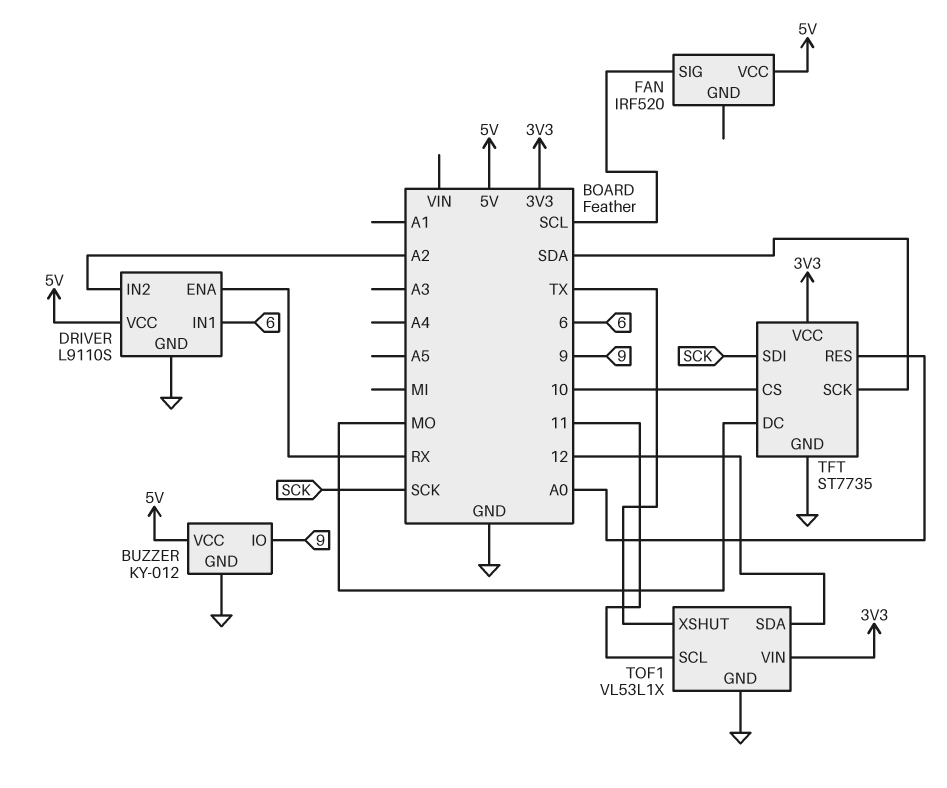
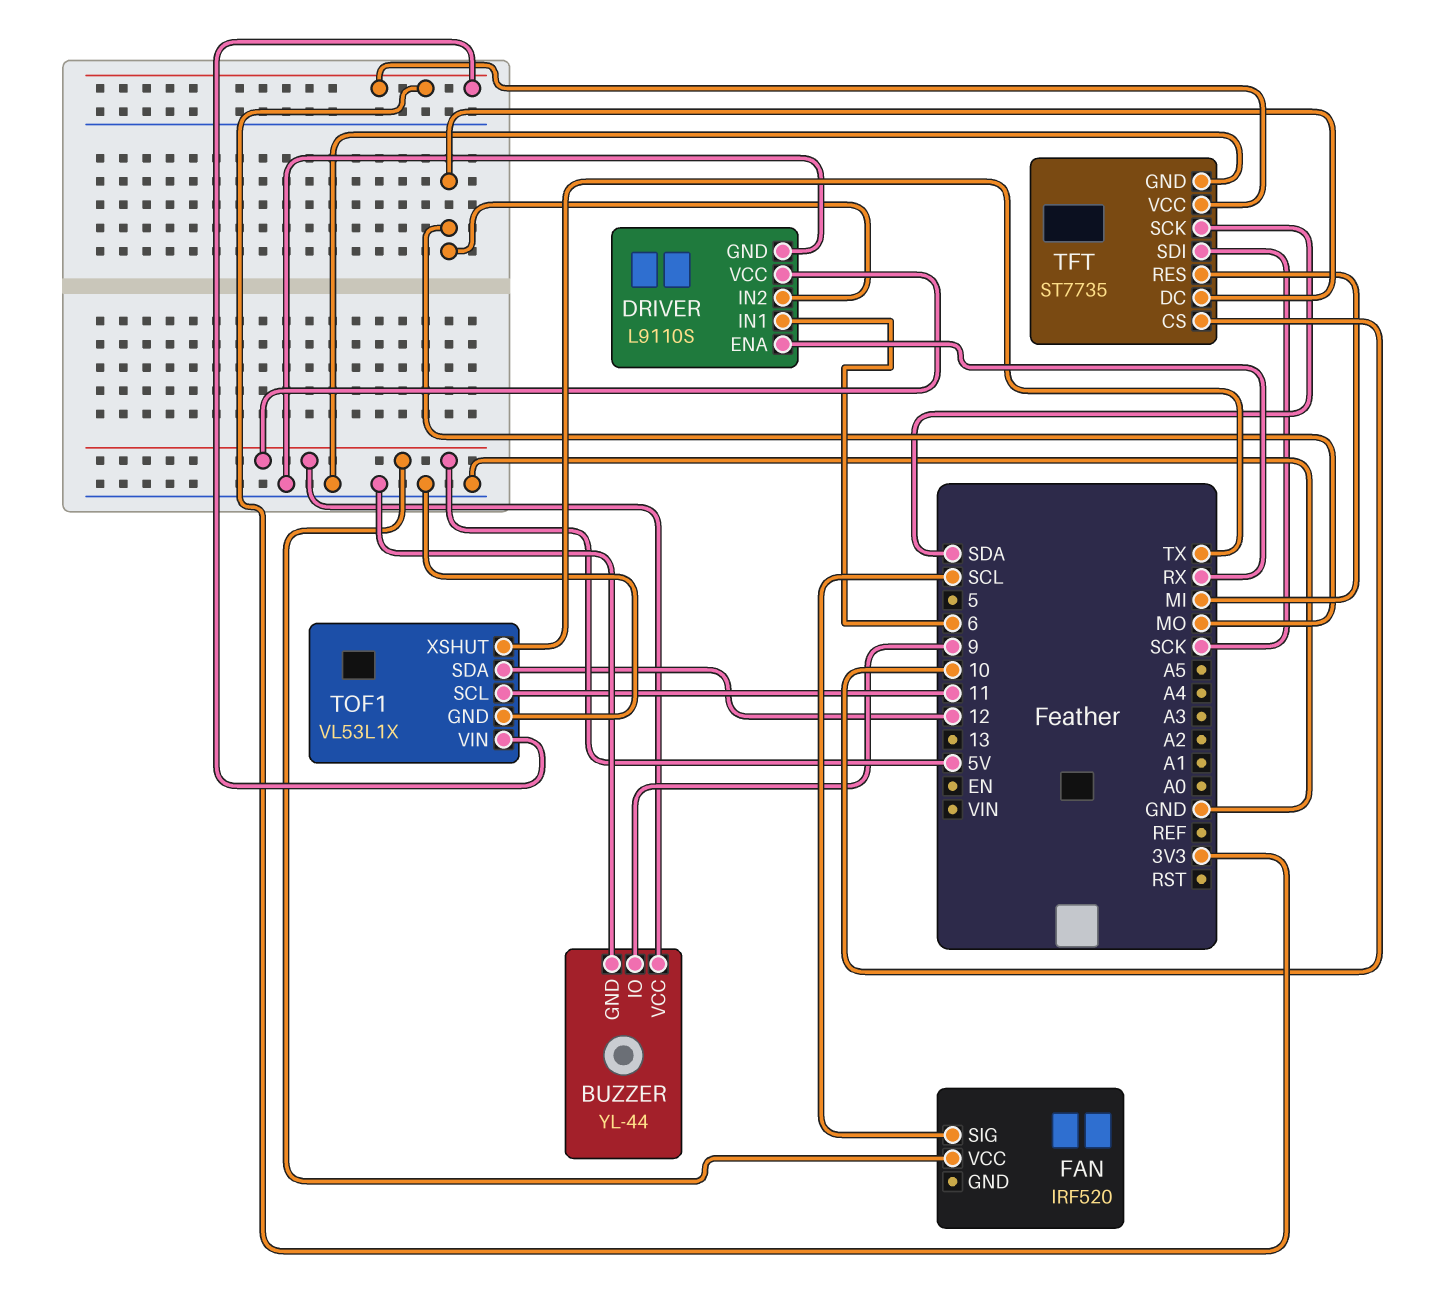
BUZZER: KY-012 -> YL-44
DRIVER pin IN2: A2 -> MO
TFT pin RES: A0 -> MI

